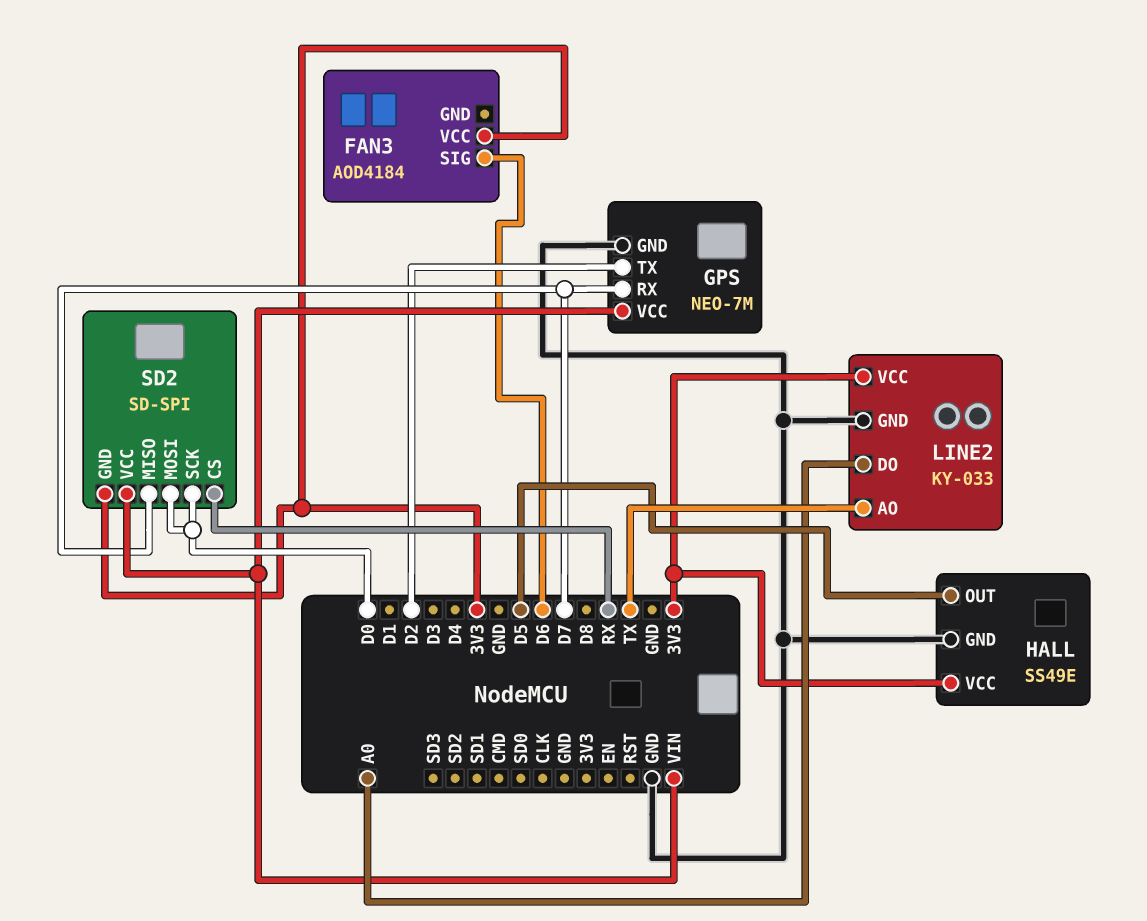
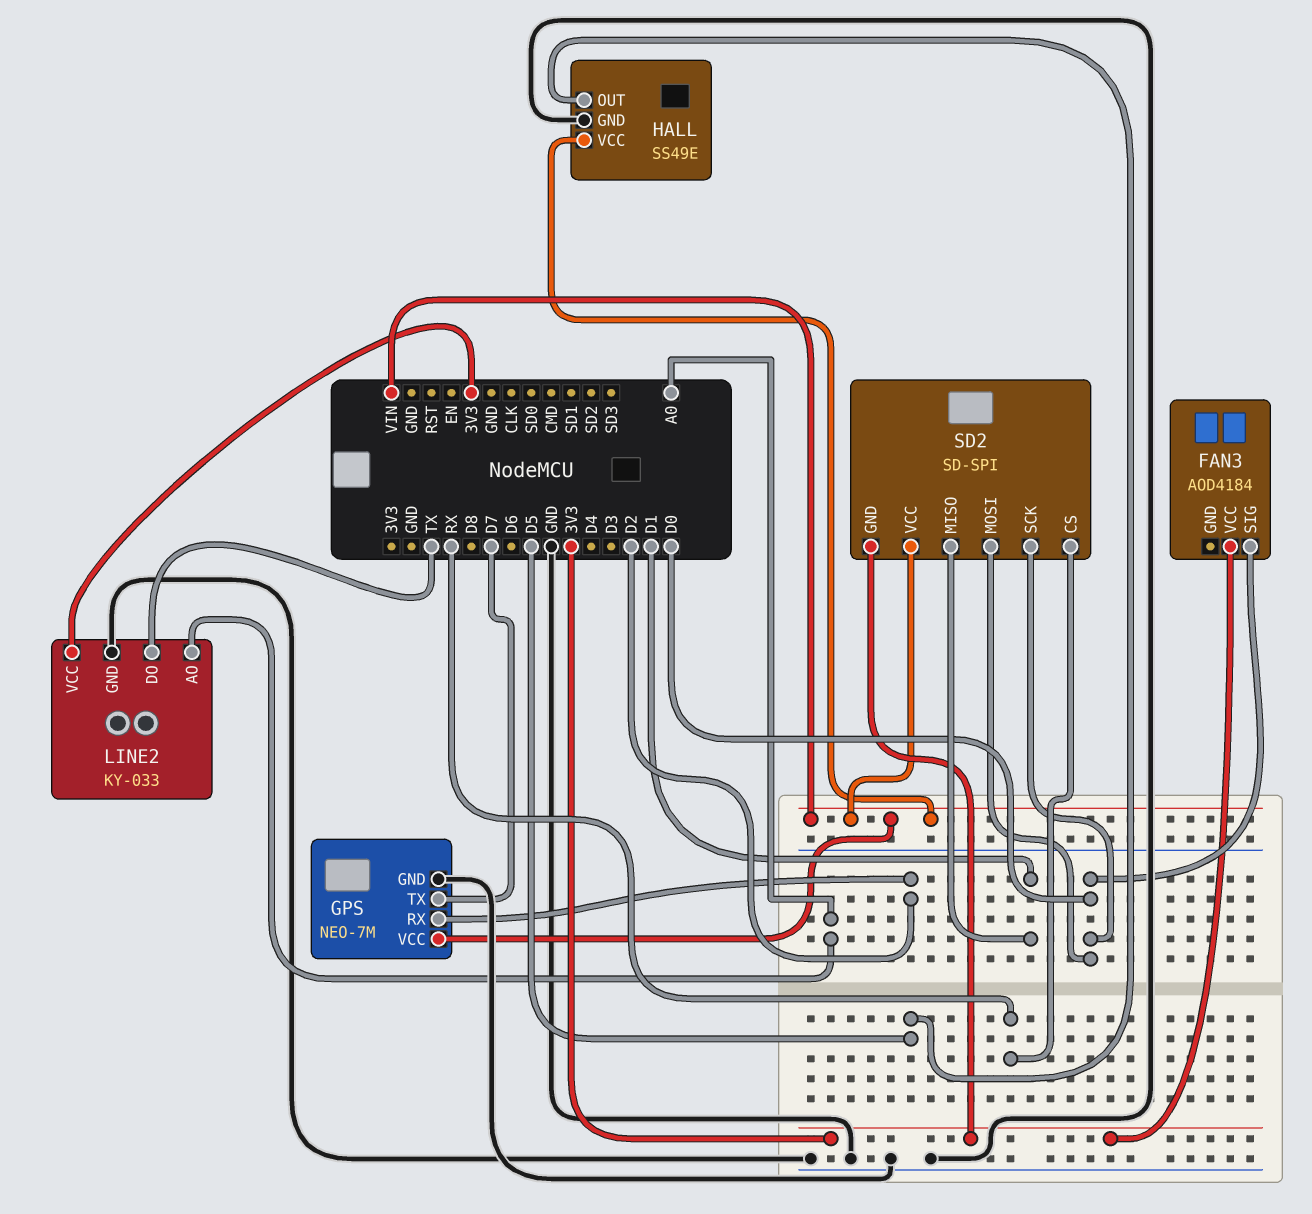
FAN3 pin SIG: D6 -> D0
GPS pin RX: D7 -> D2
GPS pin TX: D2 -> D7
HALL pin VCC: 3V3 -> VIN
LINE2 pin AO: TX -> A0
LINE2 pin DO: A0 -> TX
SD2 pin MISO: D7 -> D1

